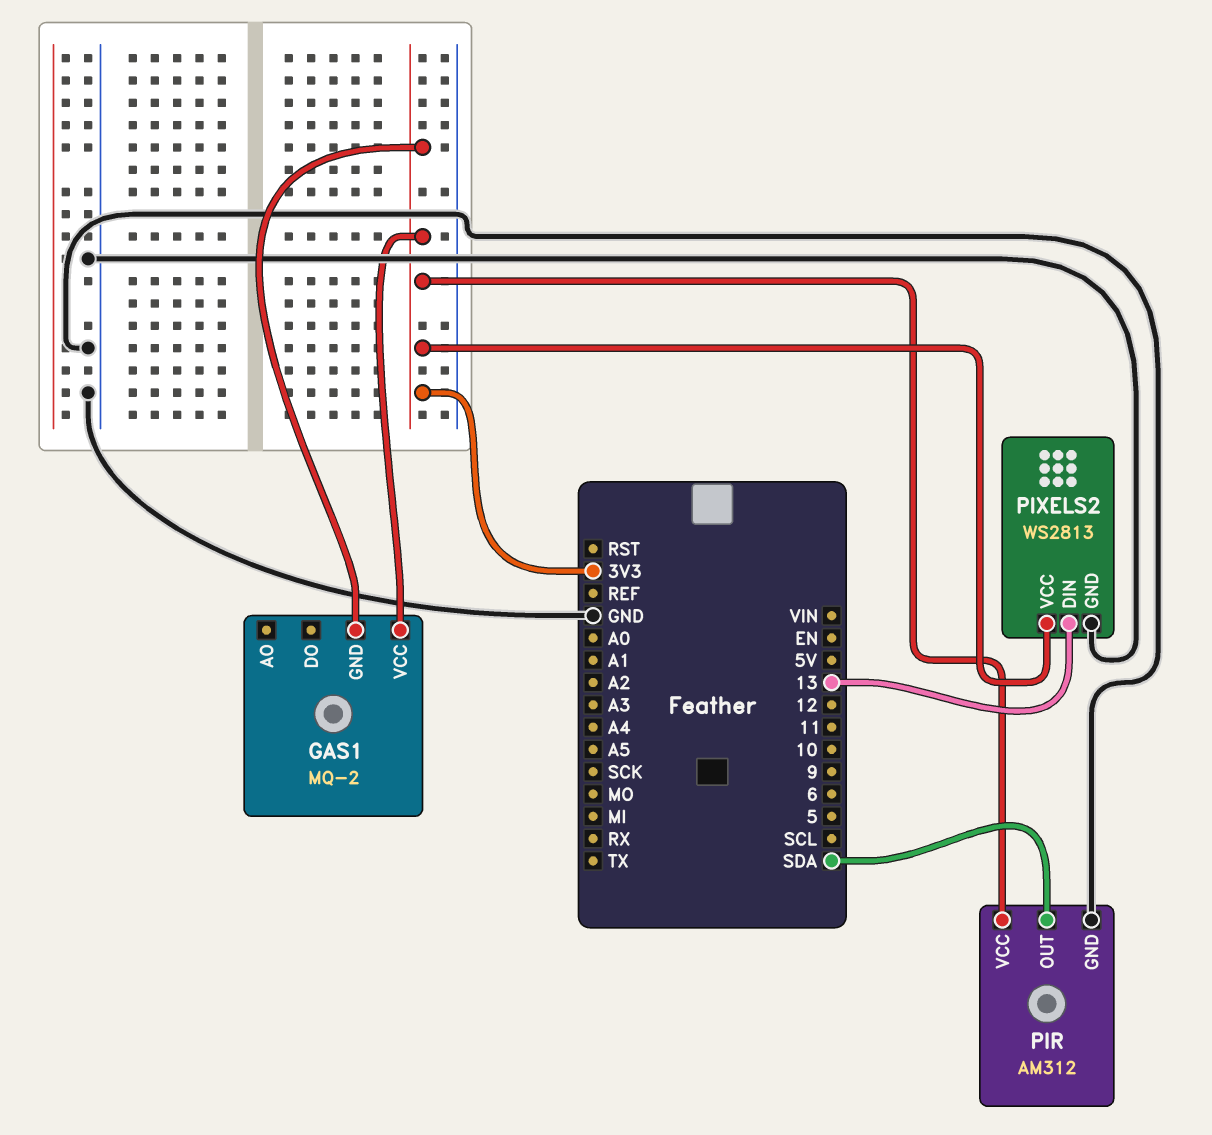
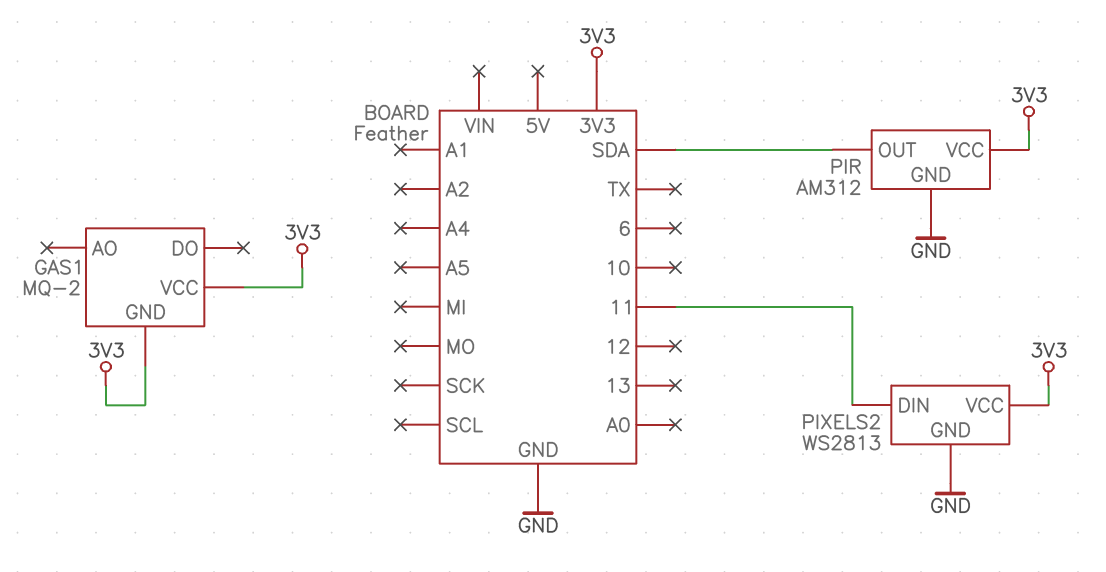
PIXELS2 pin DIN: 13 -> 11

